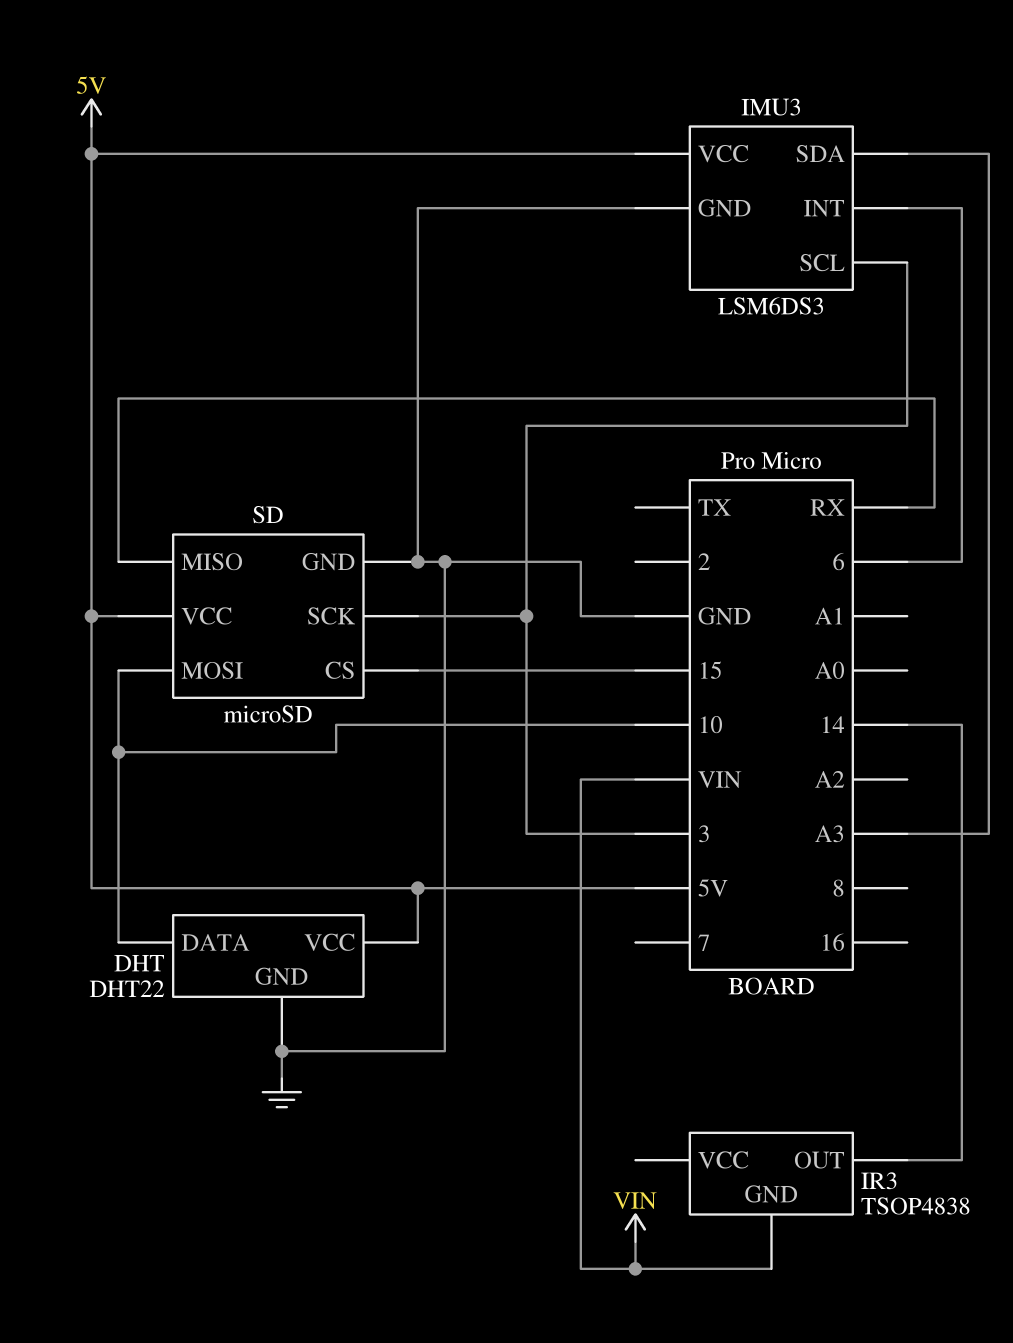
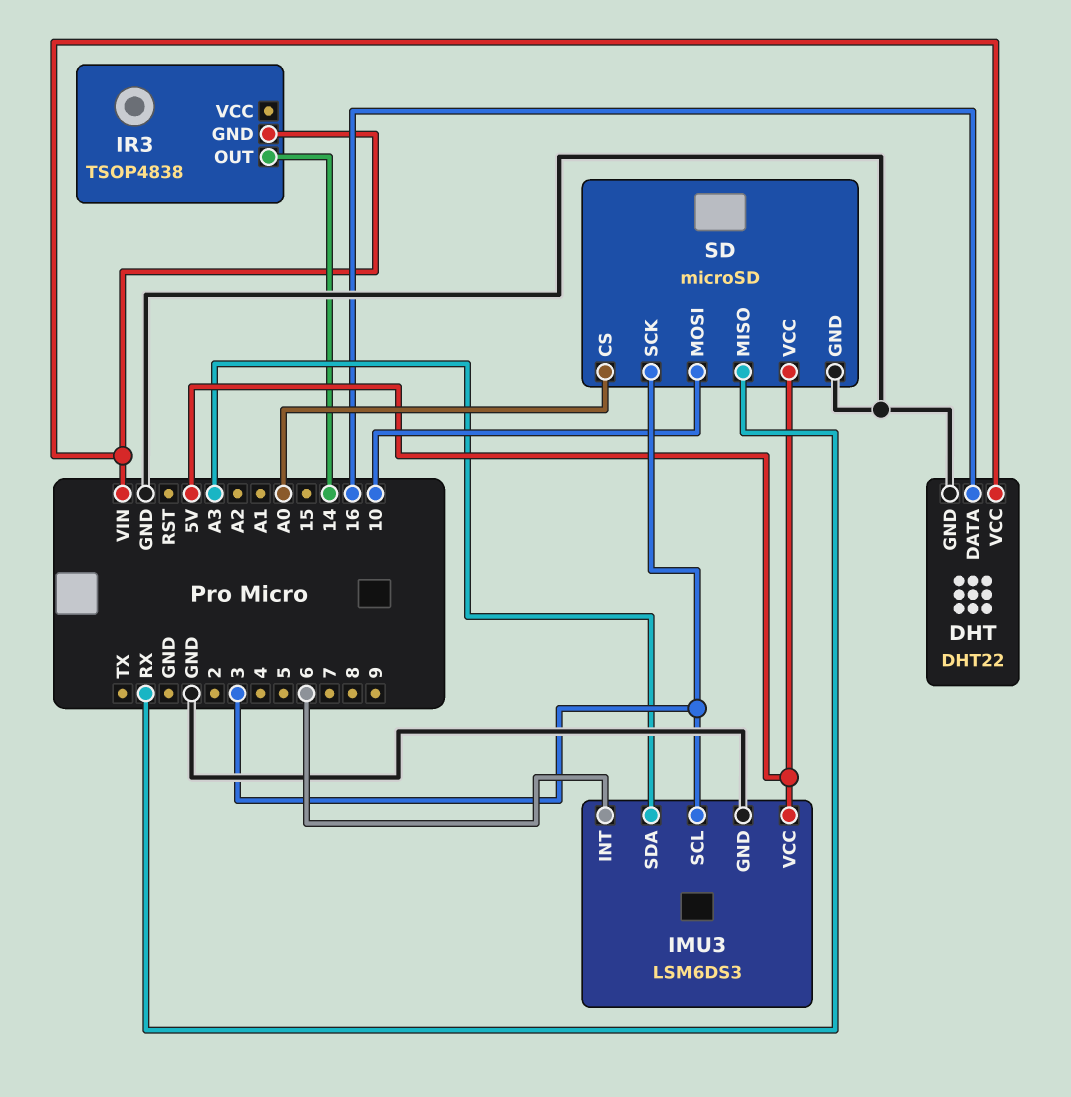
DHT pin DATA: 10 -> 16
DHT pin VCC: 5V -> VIN
SD pin CS: 15 -> A0

